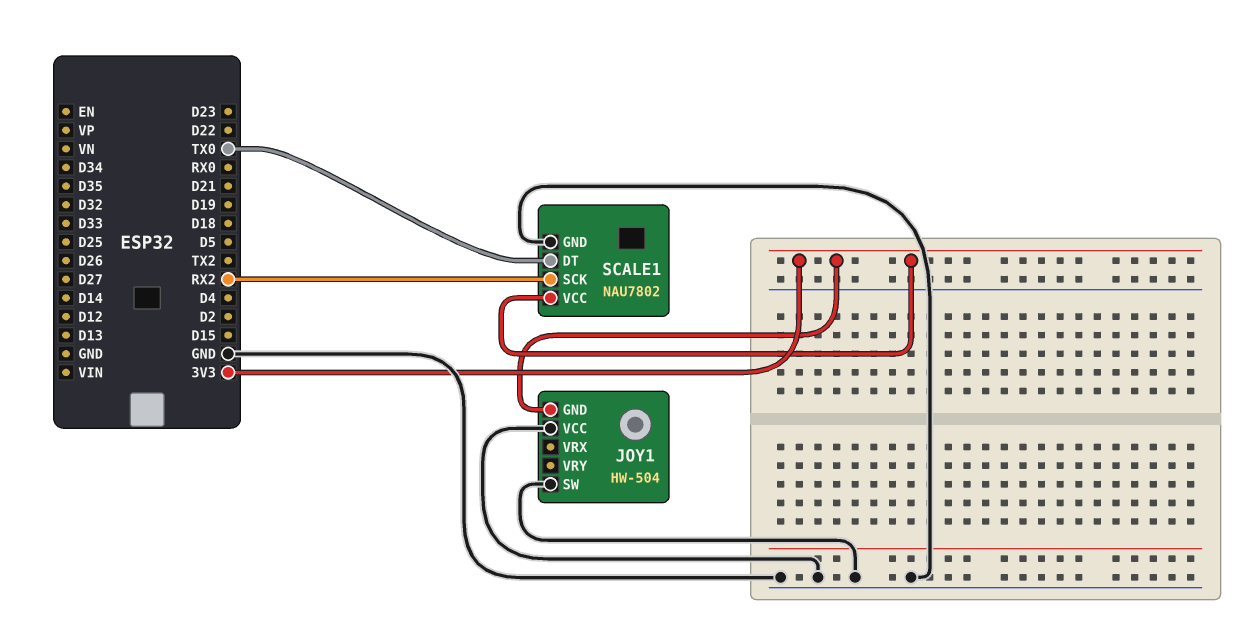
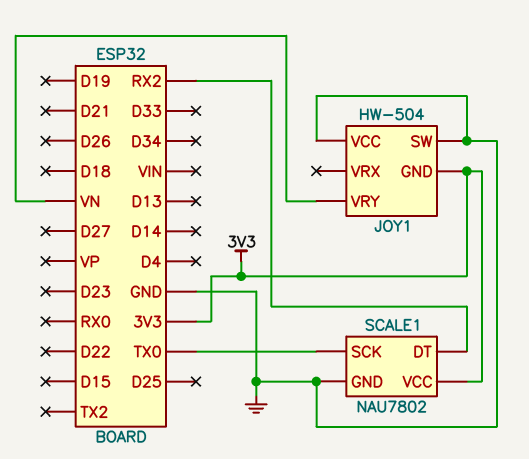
JOY1 pin VRY: none -> VN
SCALE1 pin DT: TX0 -> RX2
SCALE1 pin SCK: RX2 -> TX0

